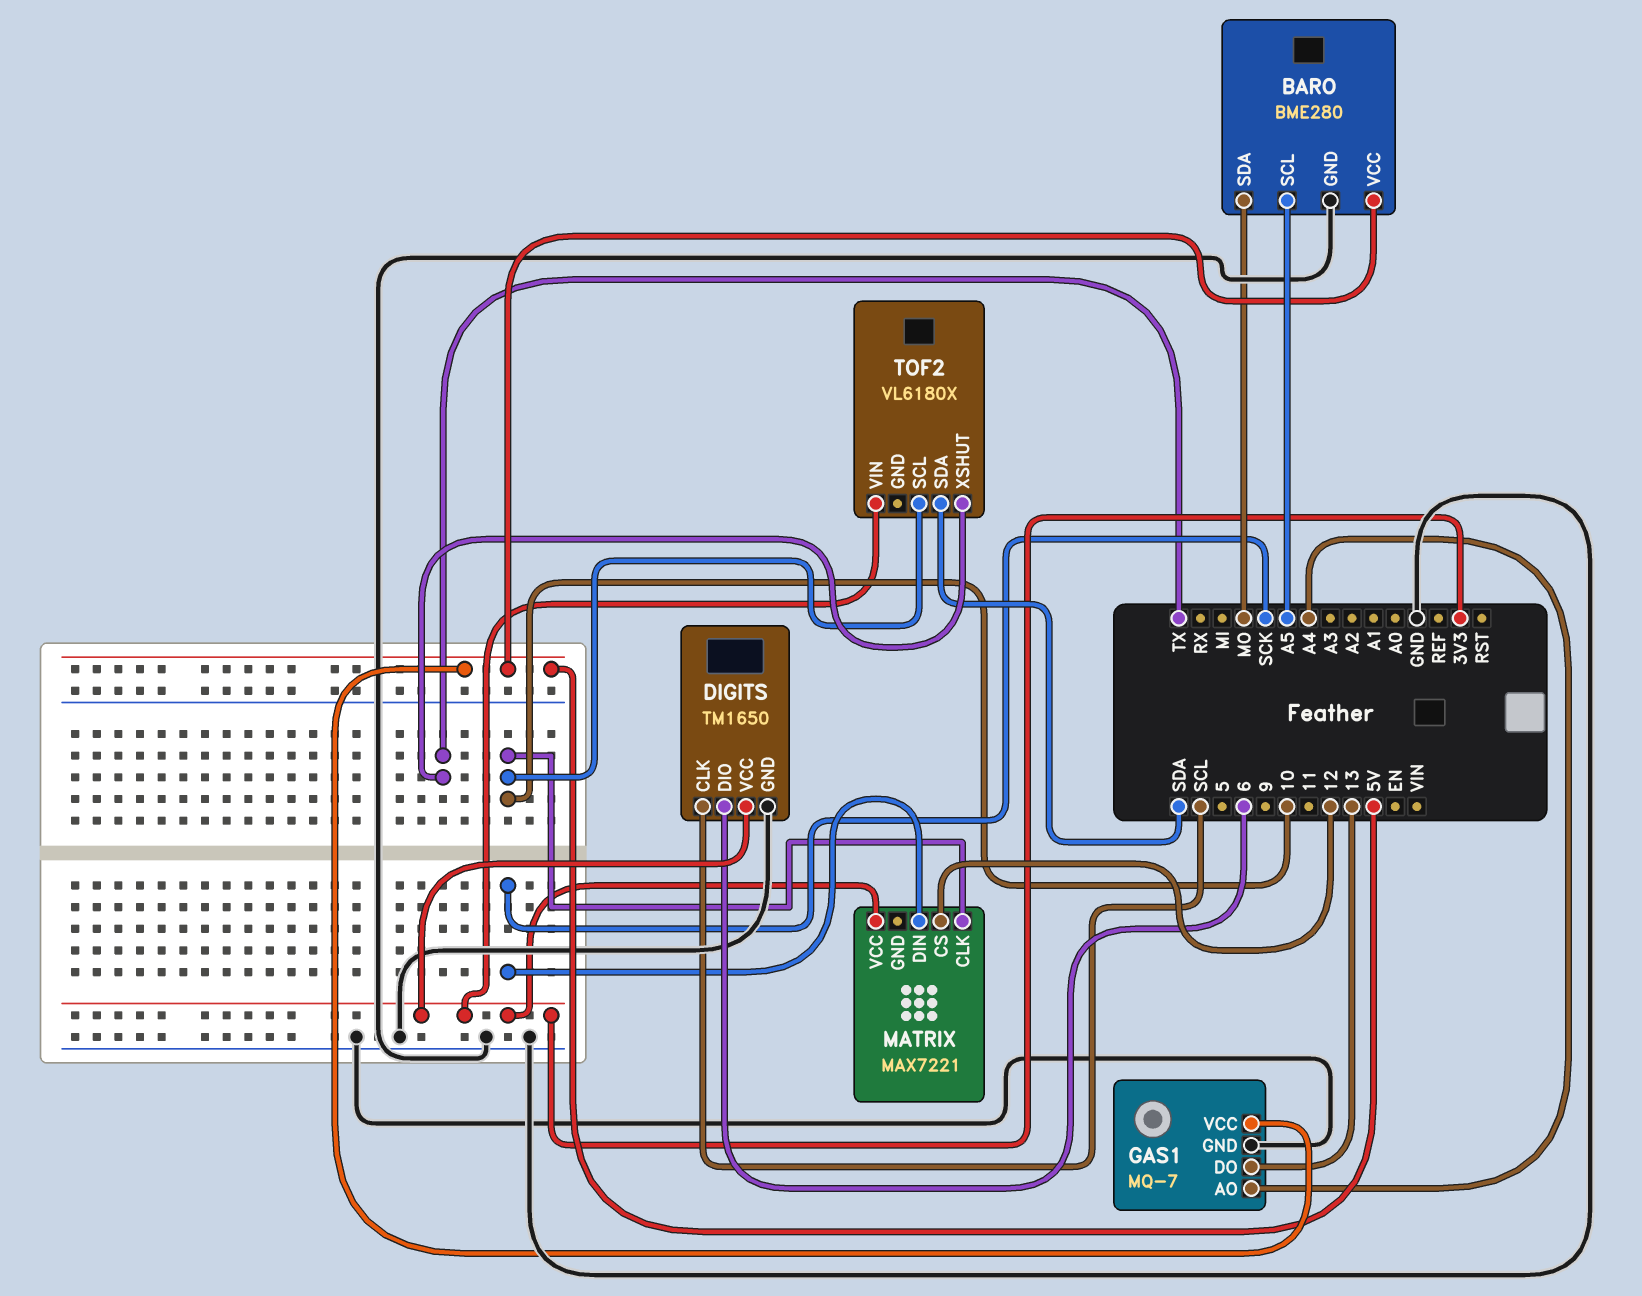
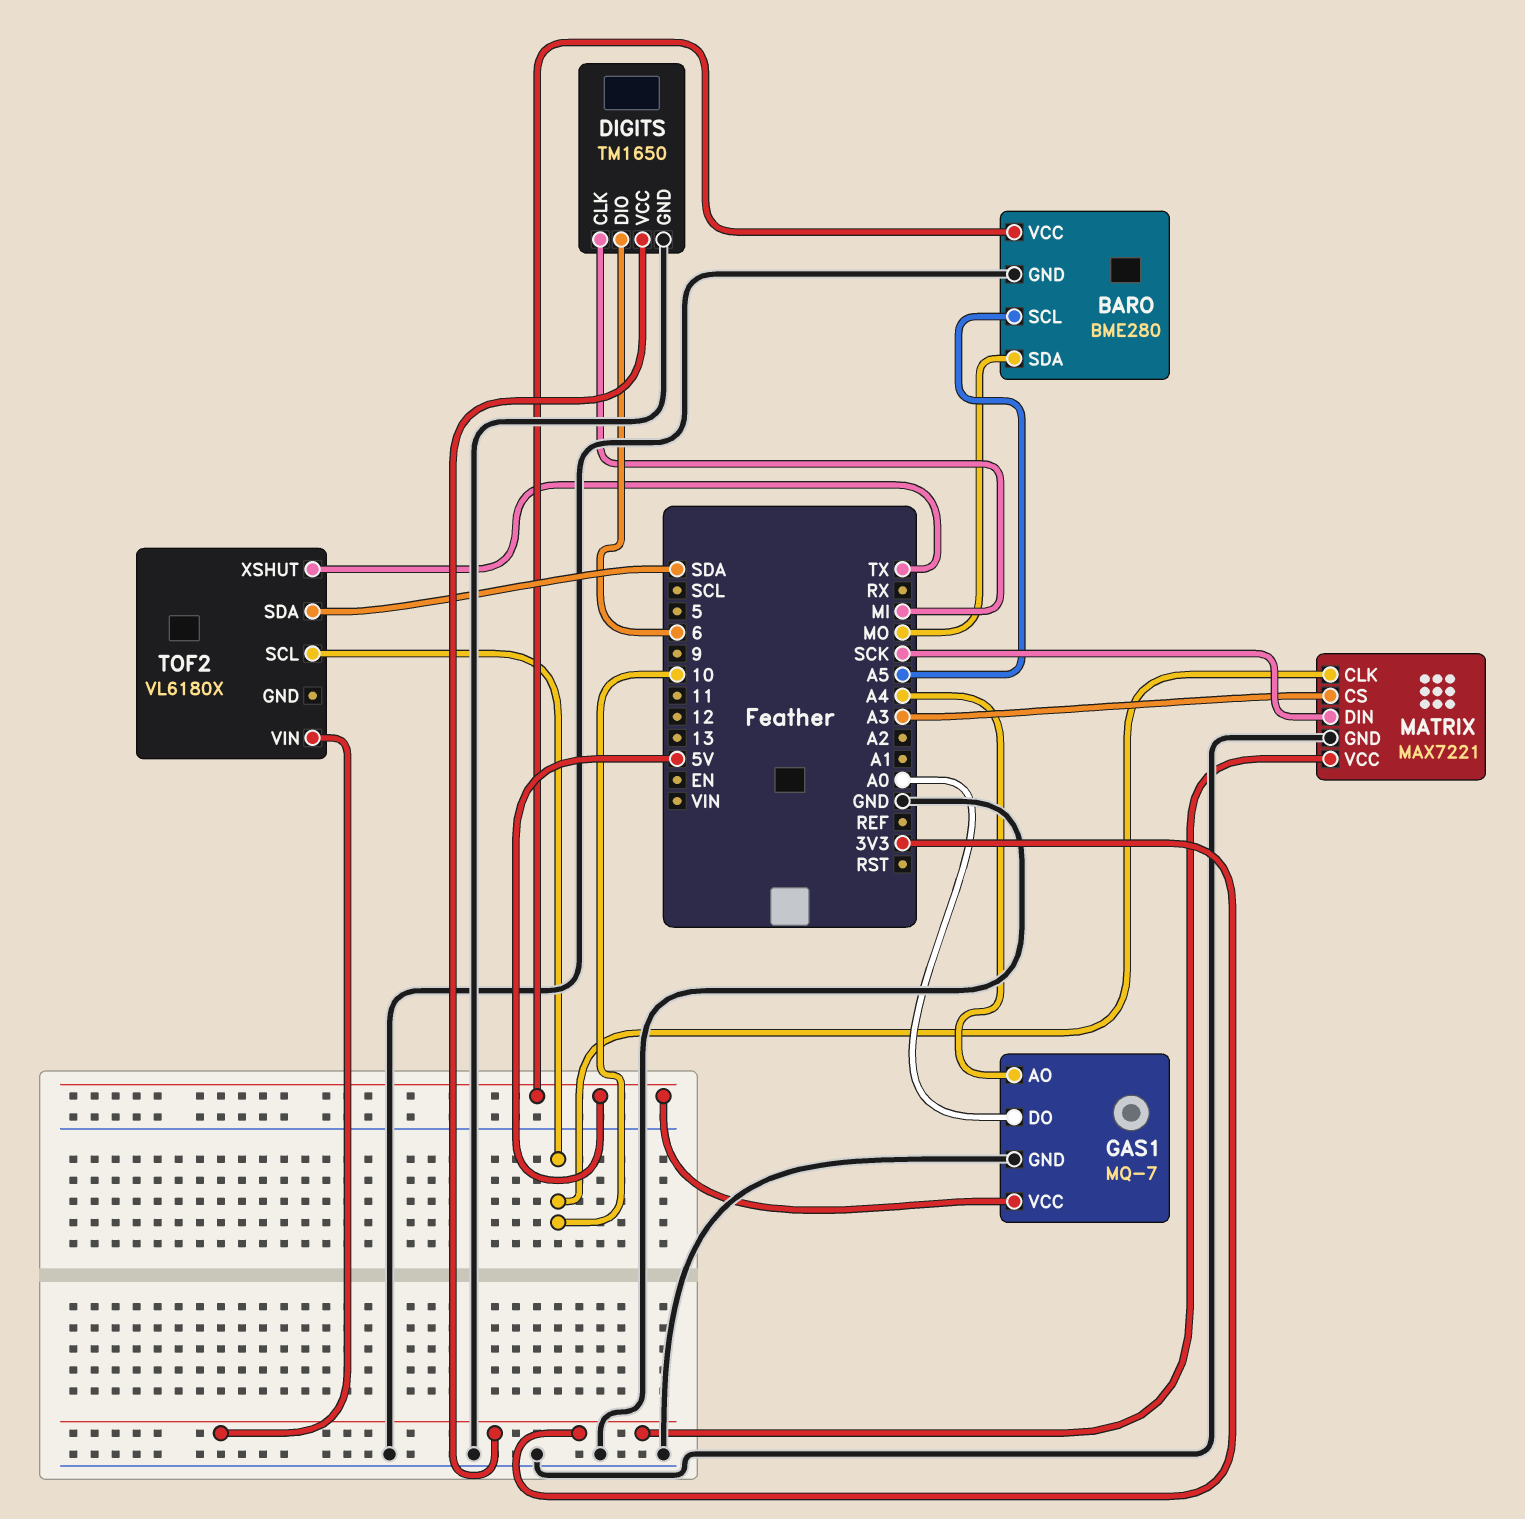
DIGITS pin CLK: SCL -> MI
GAS1 pin DO: 13 -> A0
MATRIX pin CS: 12 -> A3
MATRIX pin GND: none -> GND

